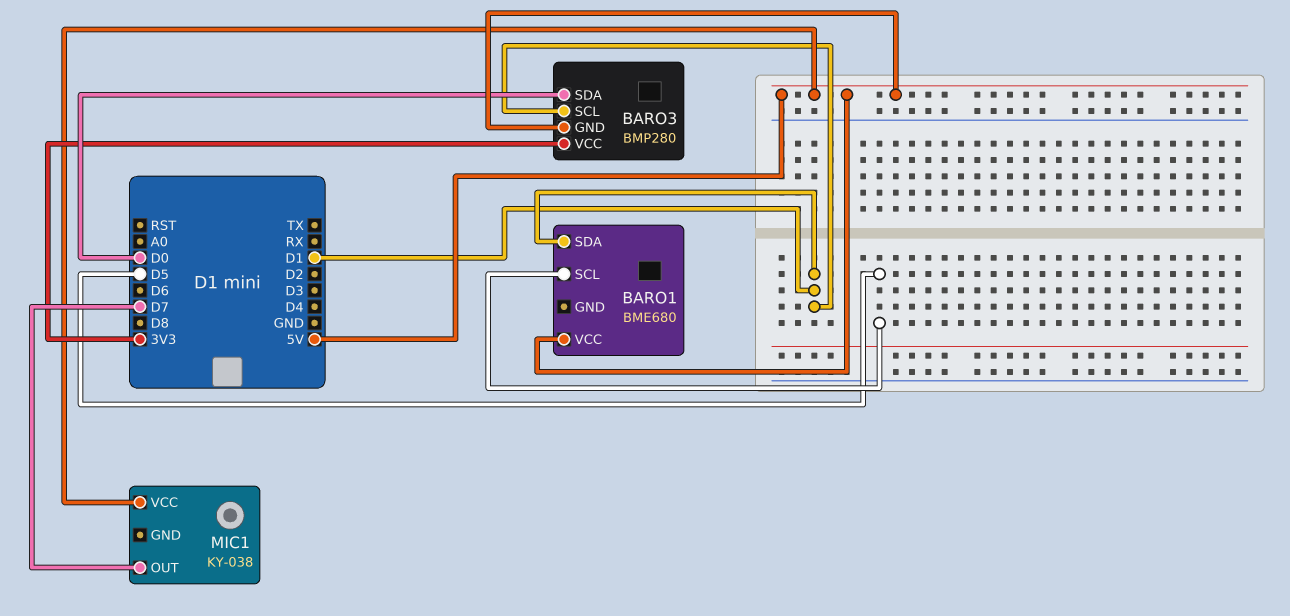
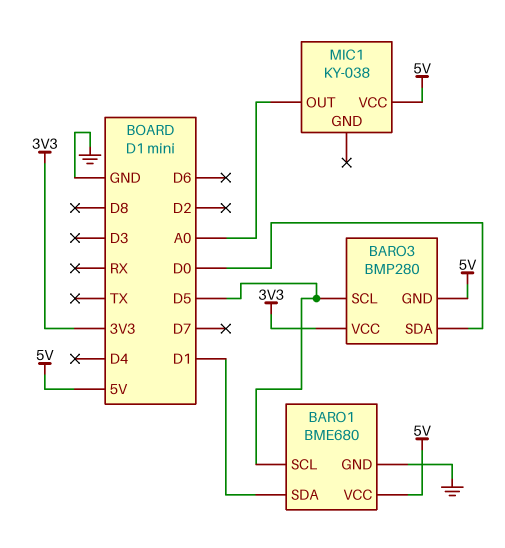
BARO1 pin GND: none -> GND
BARO3 pin SCL: D1 -> D5
MIC1 pin OUT: D7 -> A0

